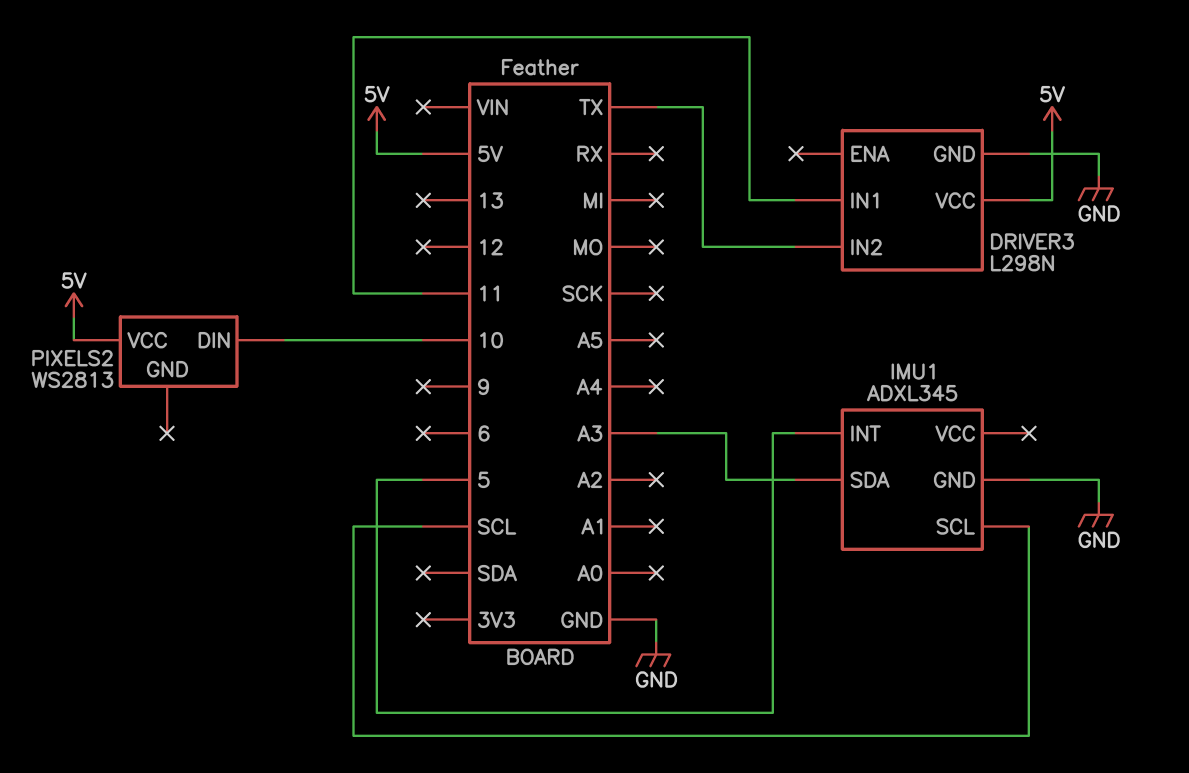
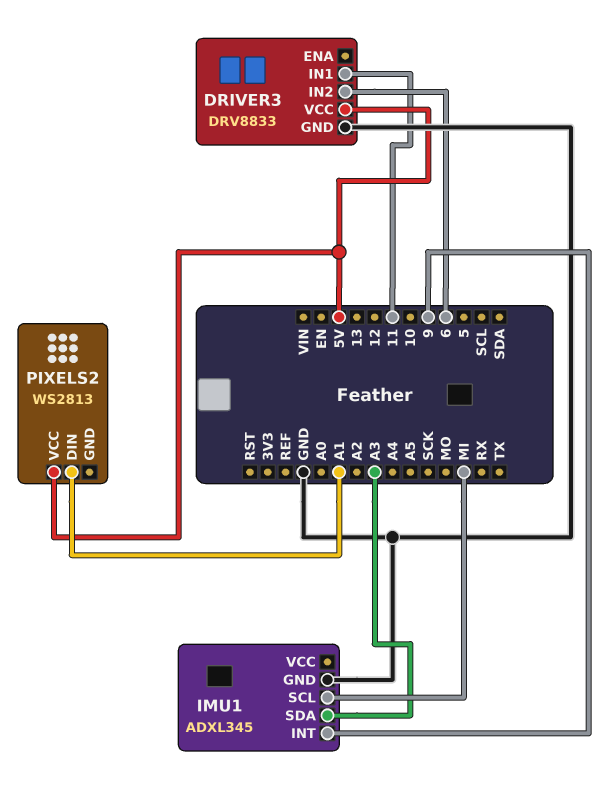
DRIVER3: L298N -> DRV8833
DRIVER3 pin IN2: TX -> 6
IMU1 pin INT: 5 -> 9
IMU1 pin SCL: SCL -> MI
PIXELS2 pin DIN: 10 -> A1

